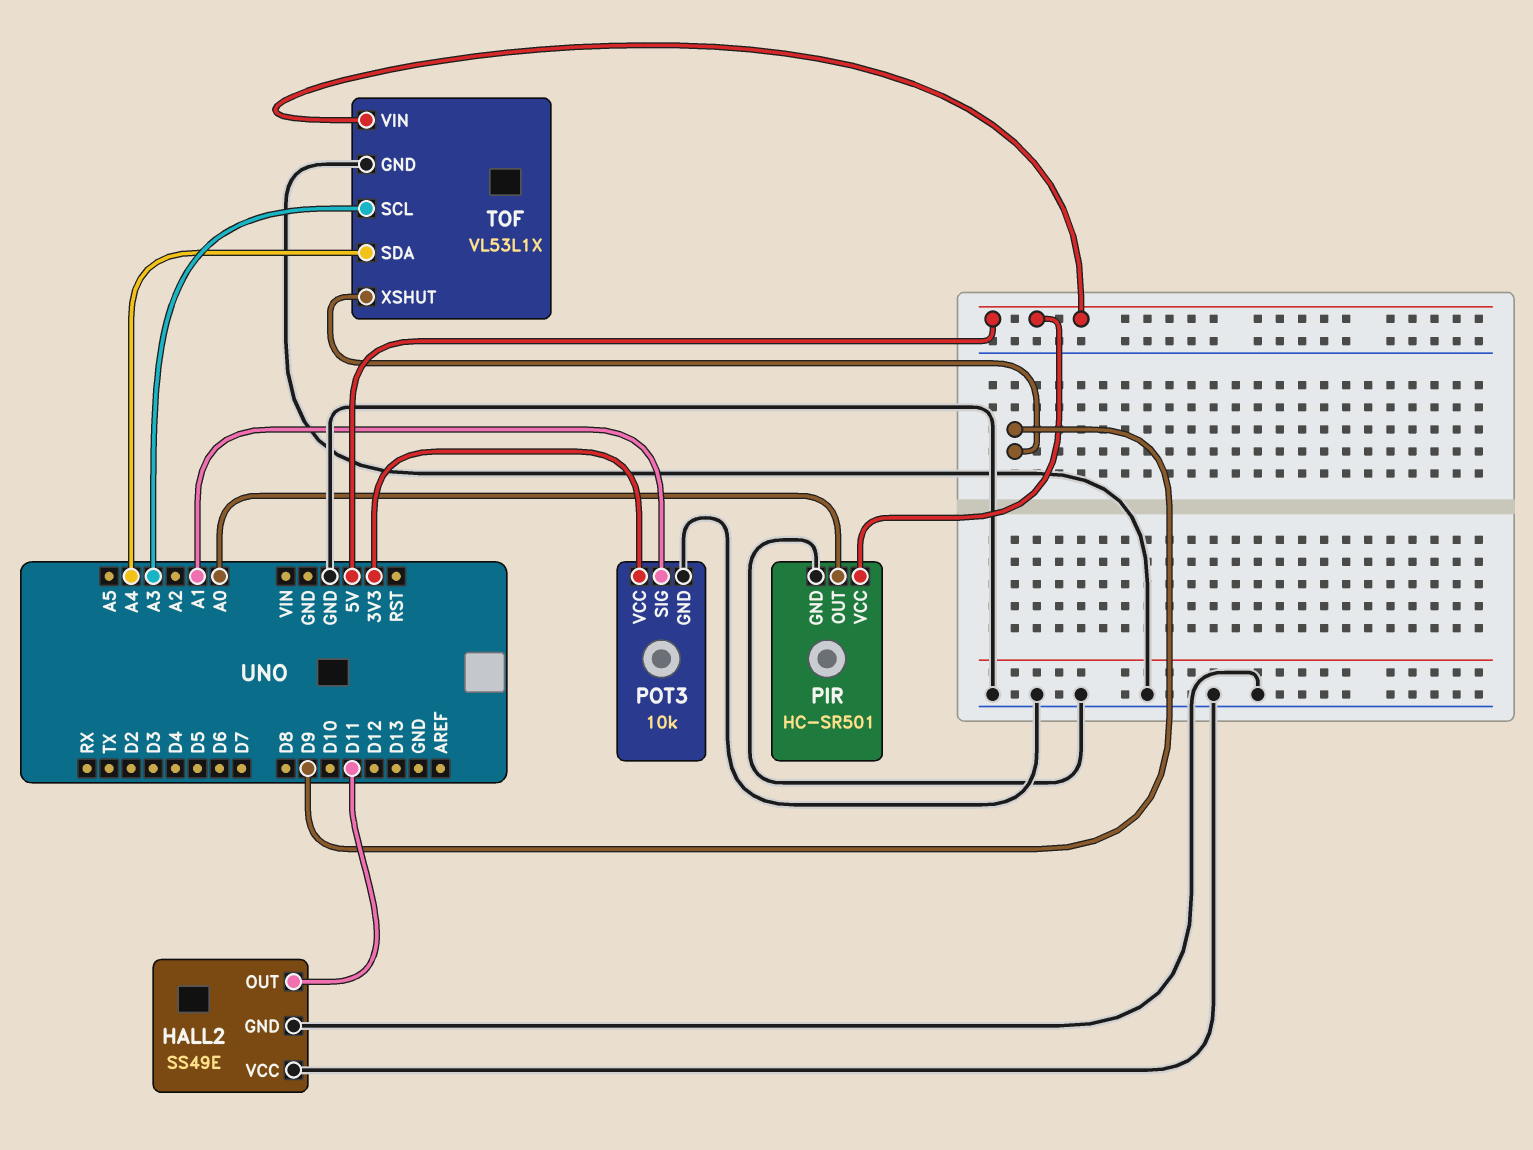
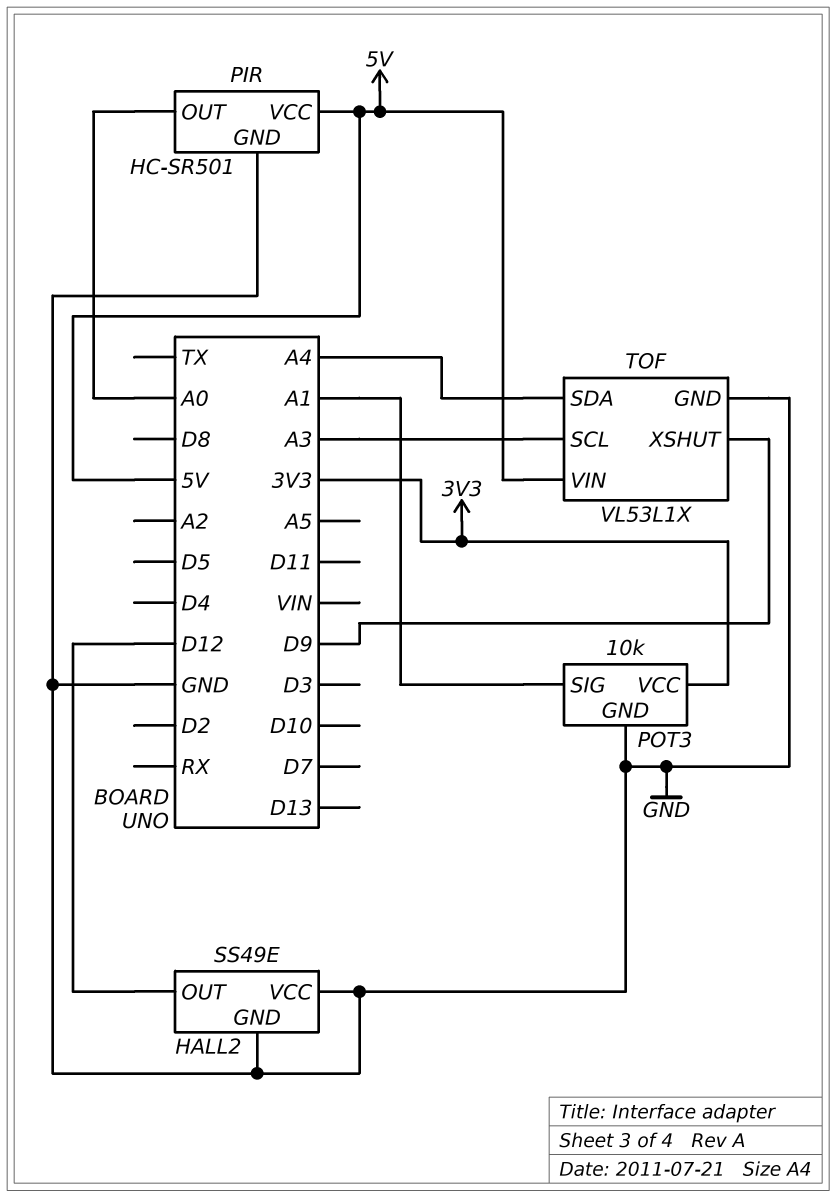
HALL2 pin OUT: D11 -> D12

